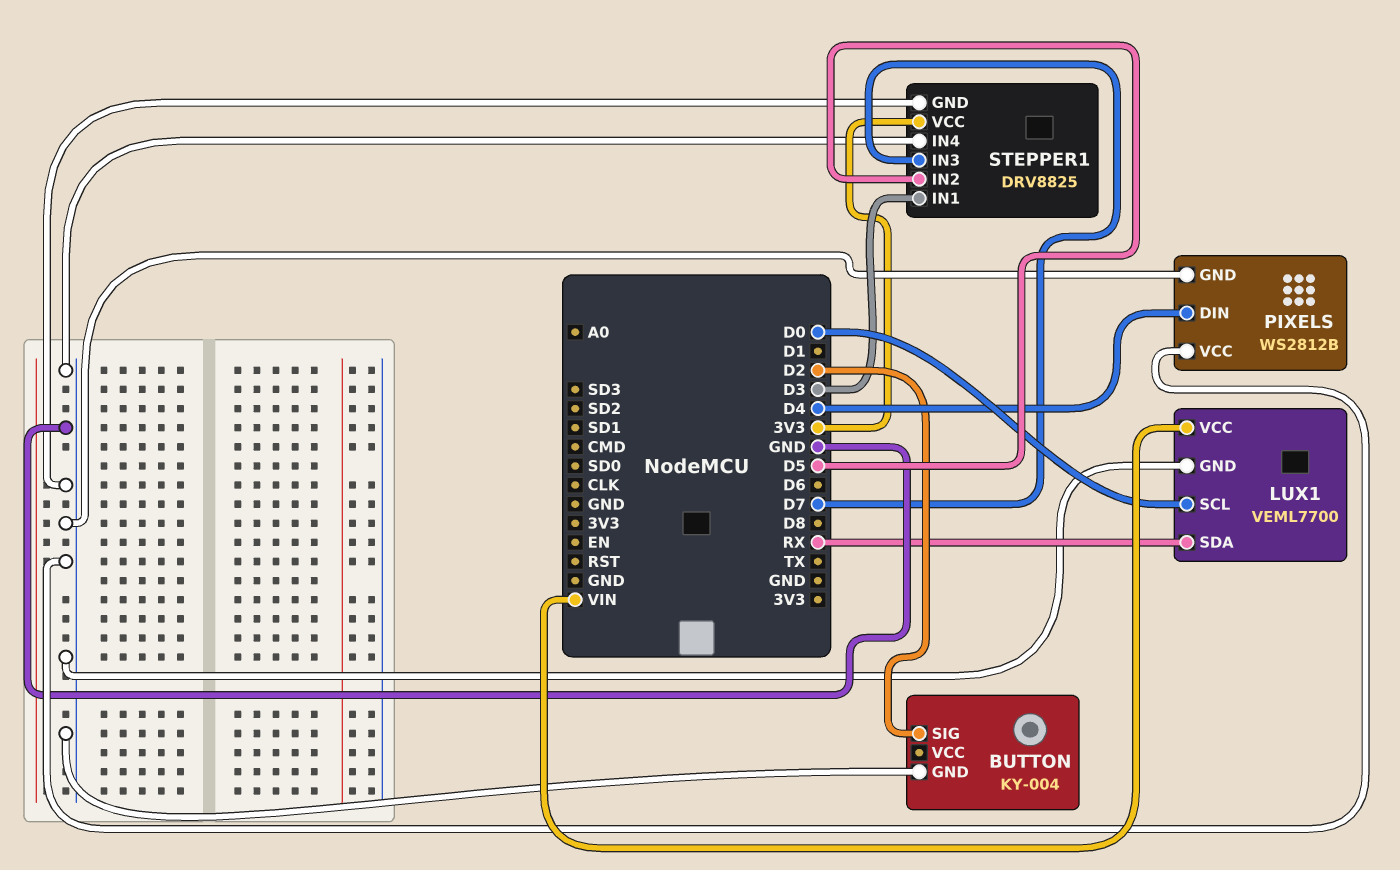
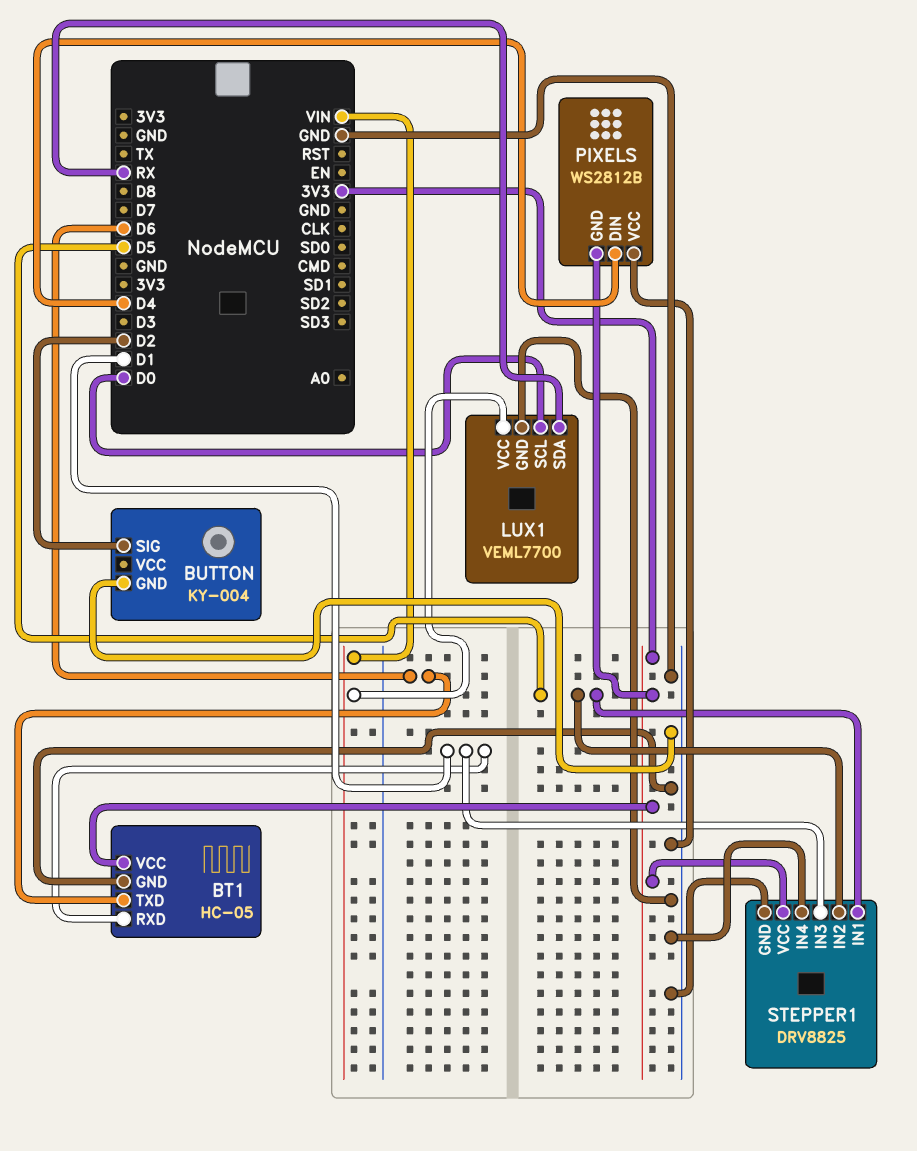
BT1: none -> HC-05
BT1 pin GND: none -> GND
BT1 pin RXD: none -> D1
BT1 pin TXD: none -> D6
BT1 pin VCC: none -> 3V3
PIXELS pin GND: GND -> 3V3
STEPPER1 pin IN1: D3 -> D5
STEPPER1 pin IN3: D7 -> D1

